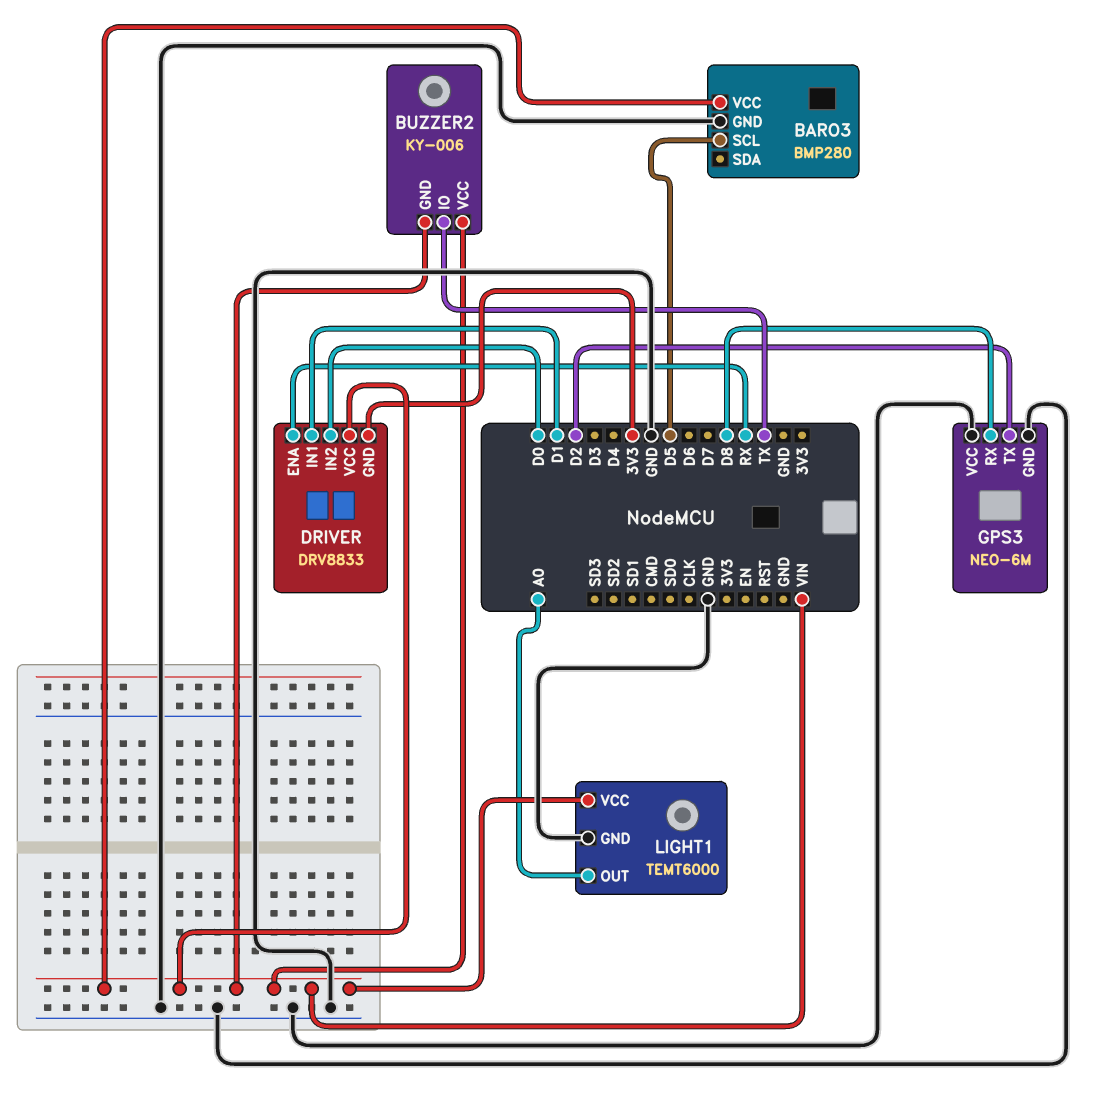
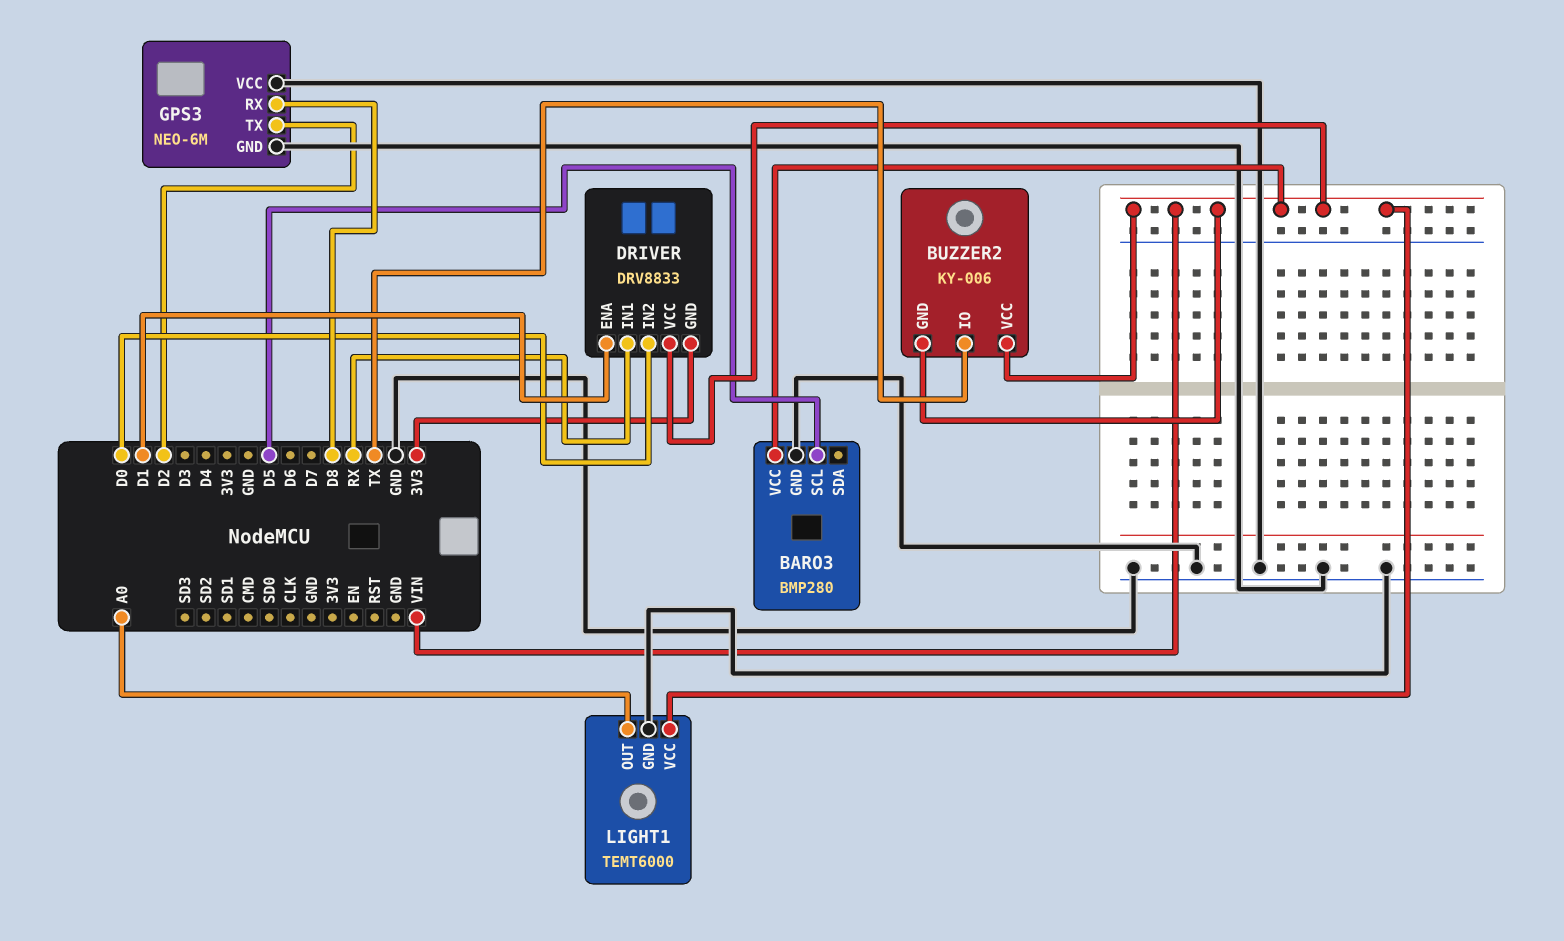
DRIVER pin ENA: RX -> D1
DRIVER pin IN1: D1 -> RX

